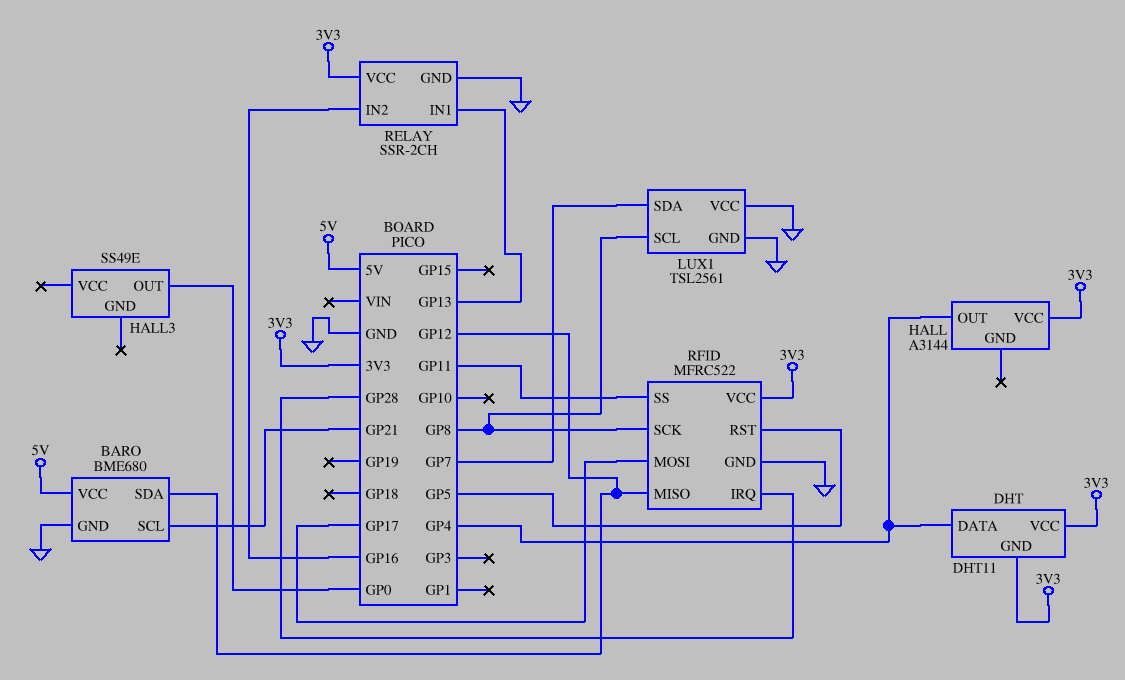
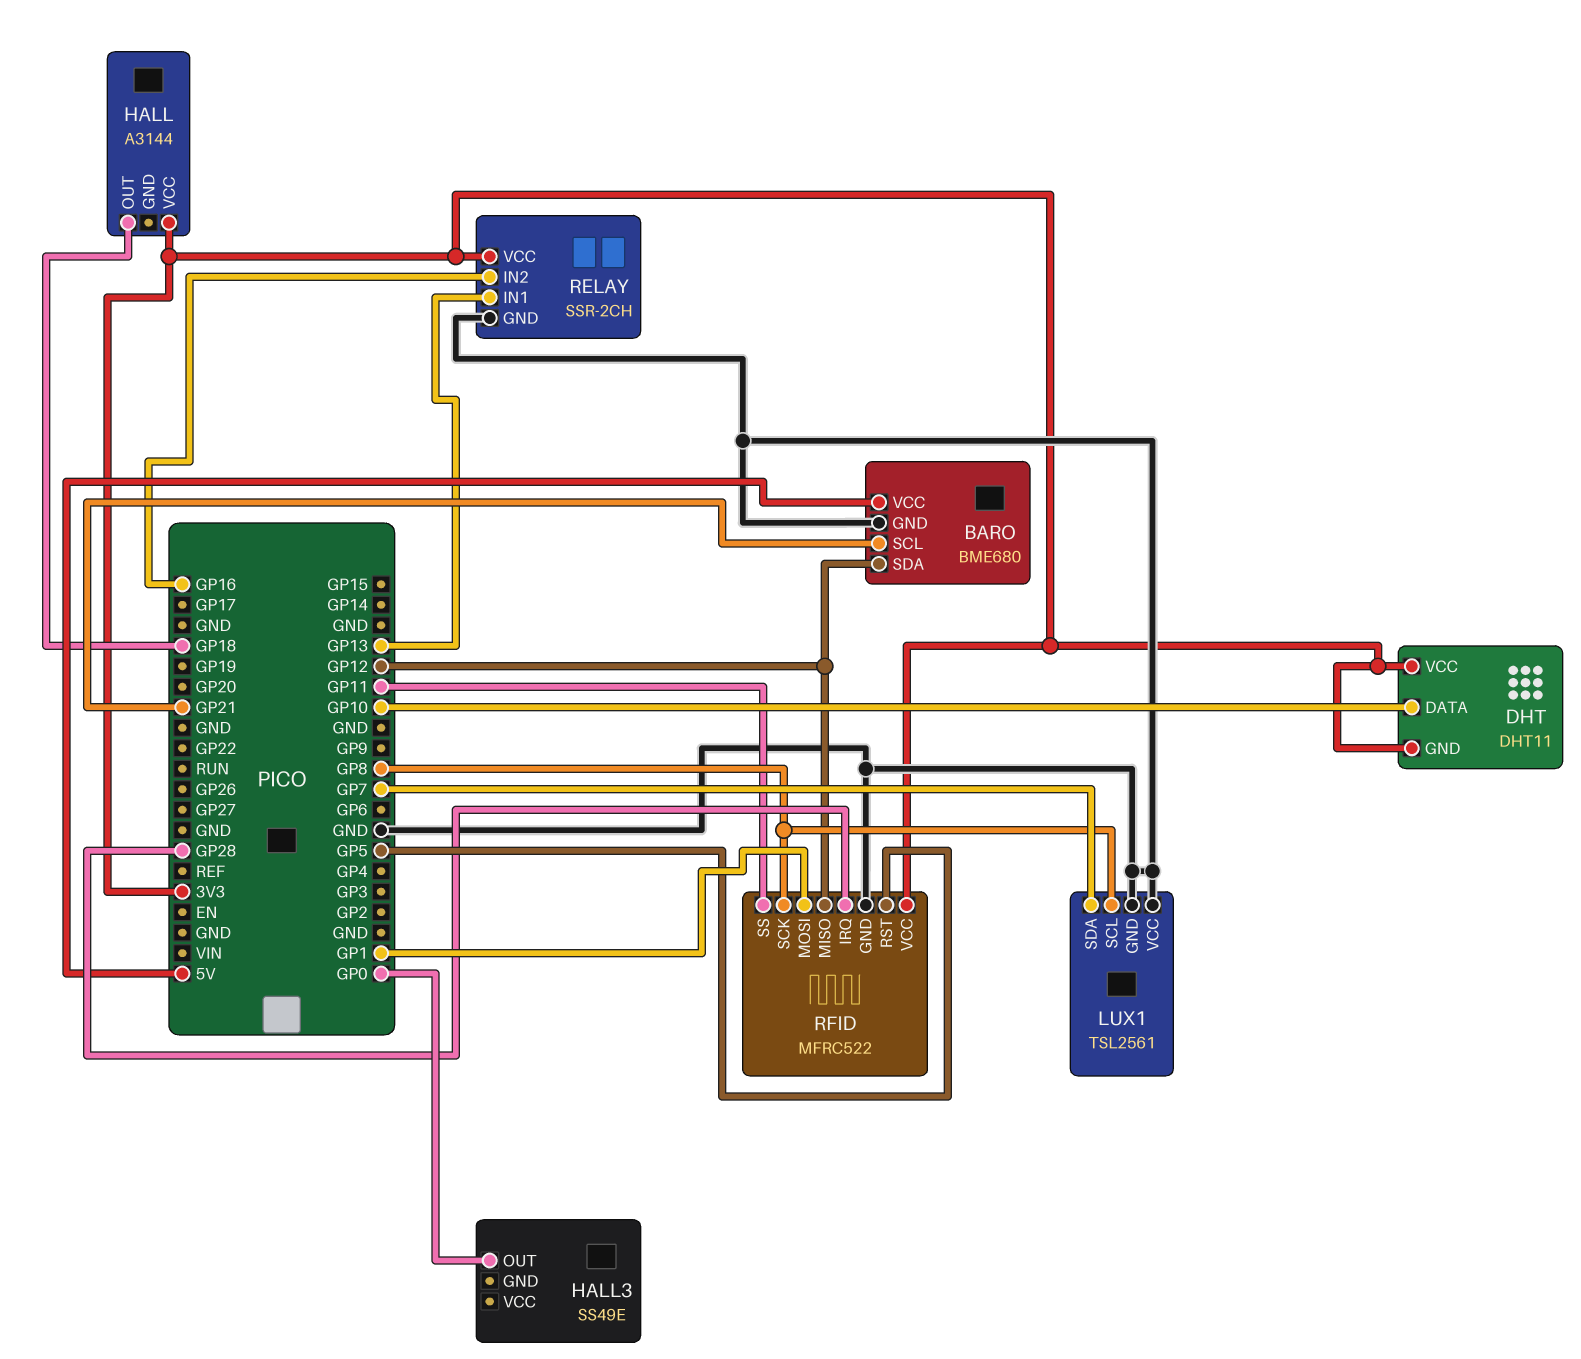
DHT pin DATA: GP4 -> GP10
HALL pin OUT: GP4 -> GP18
RFID pin MOSI: GP17 -> GP1

